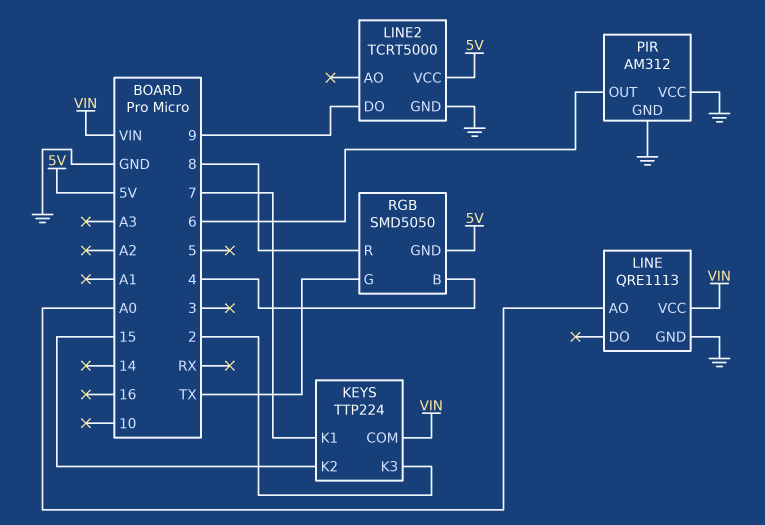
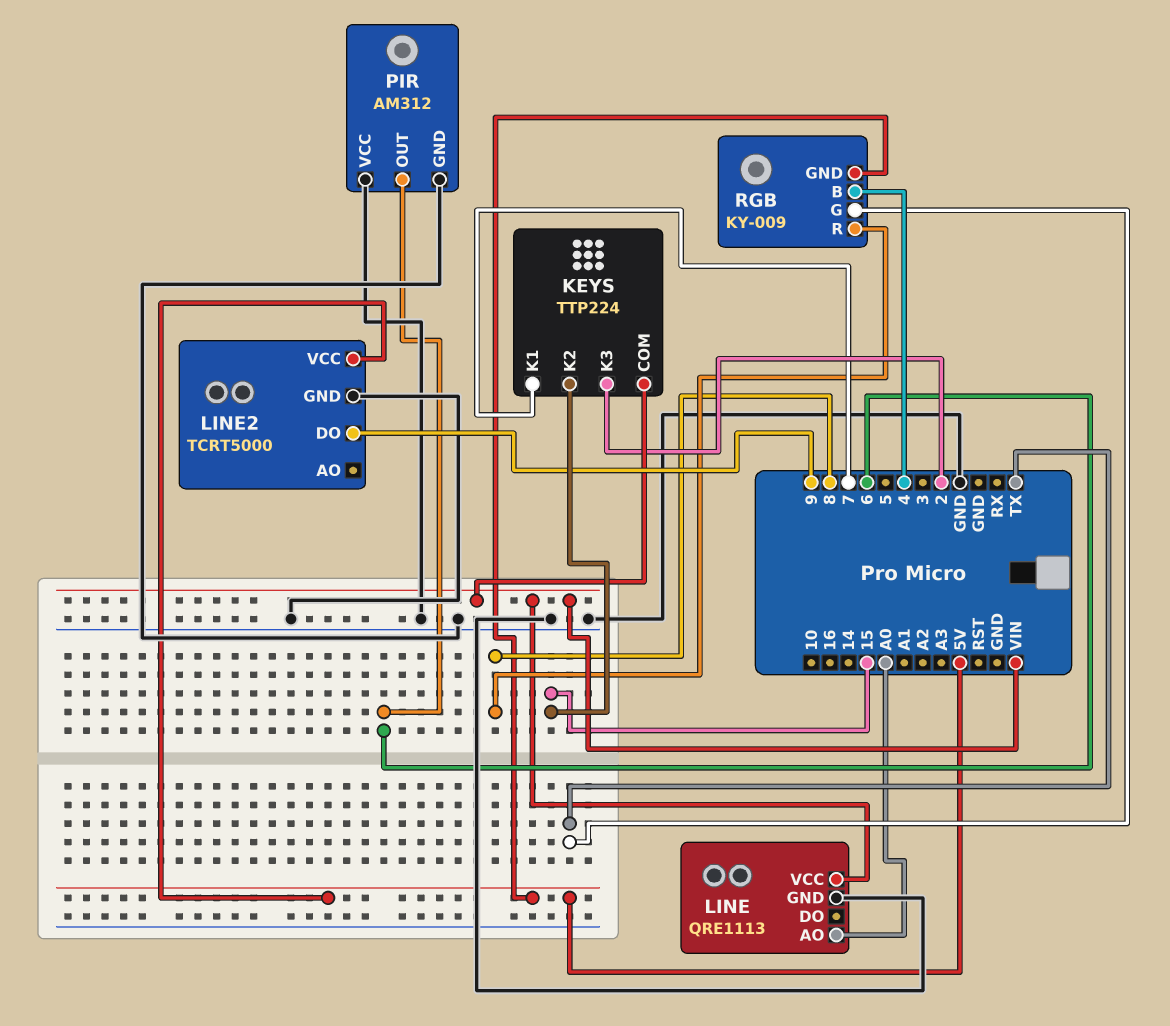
RGB: SMD5050 -> KY-009

